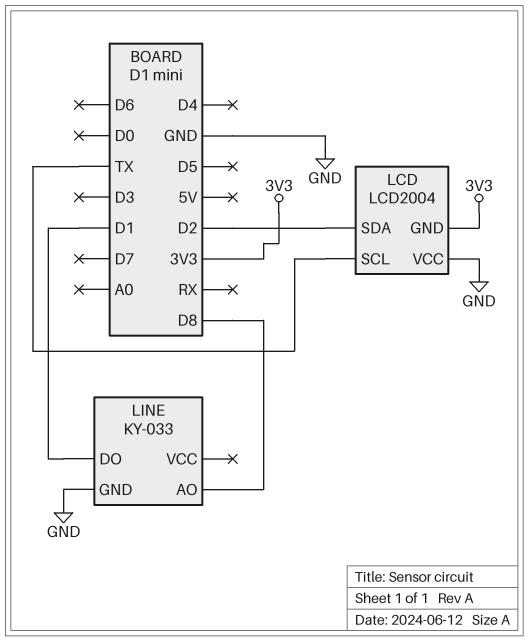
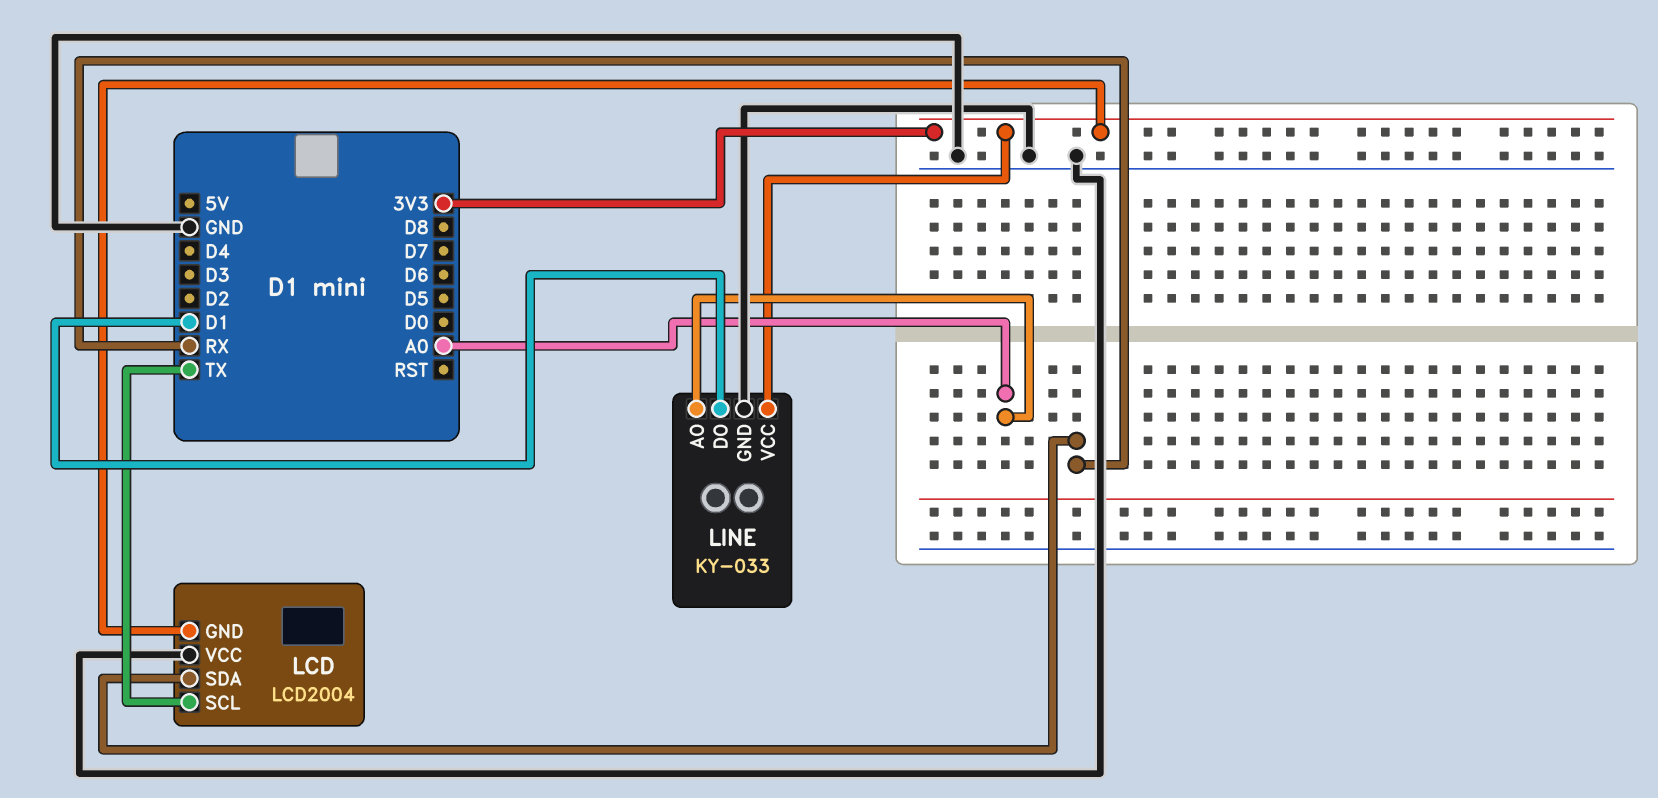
LCD pin SDA: D2 -> RX
LINE pin AO: D8 -> A0
LINE pin VCC: none -> 3V3

